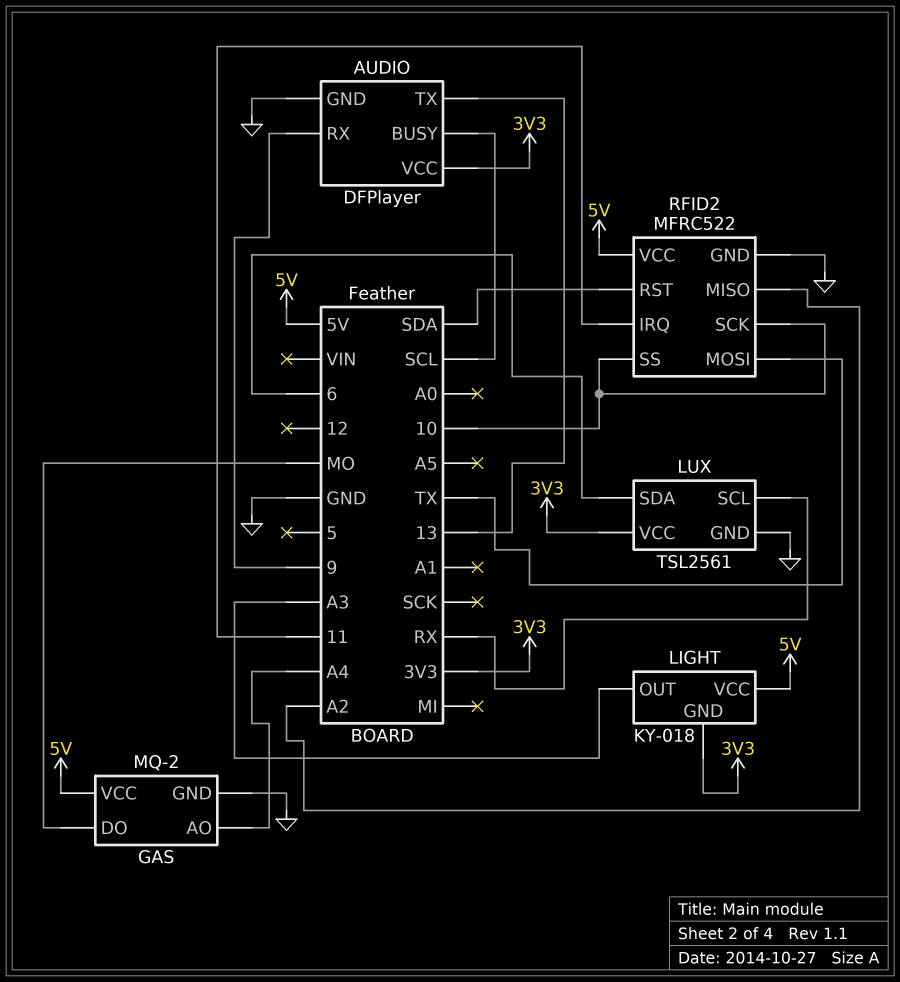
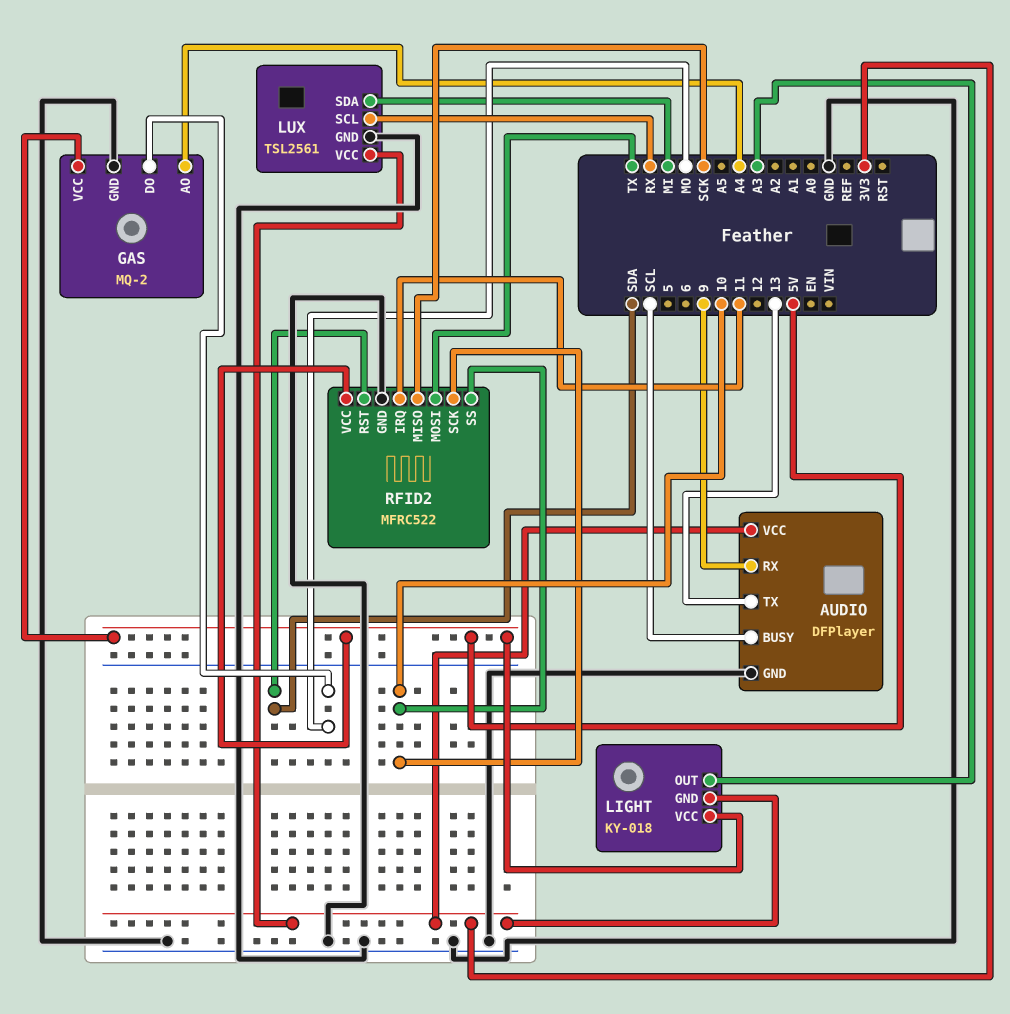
LUX pin SDA: 6 -> MI
RFID2 pin MISO: A2 -> SCK

